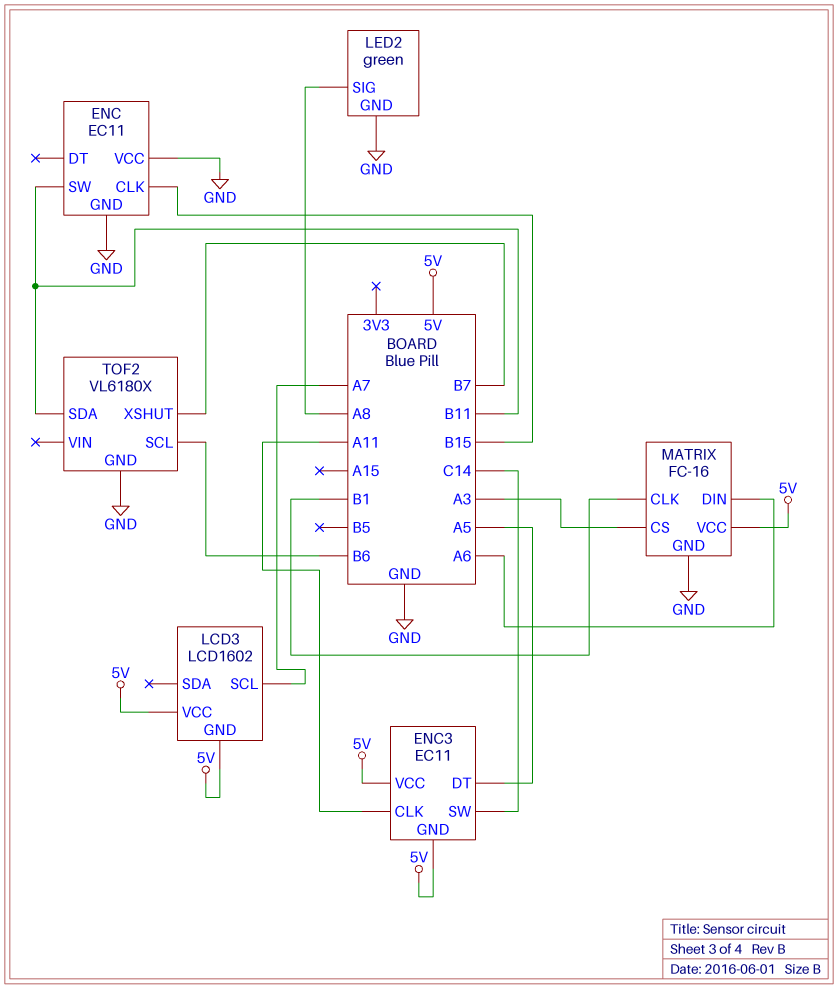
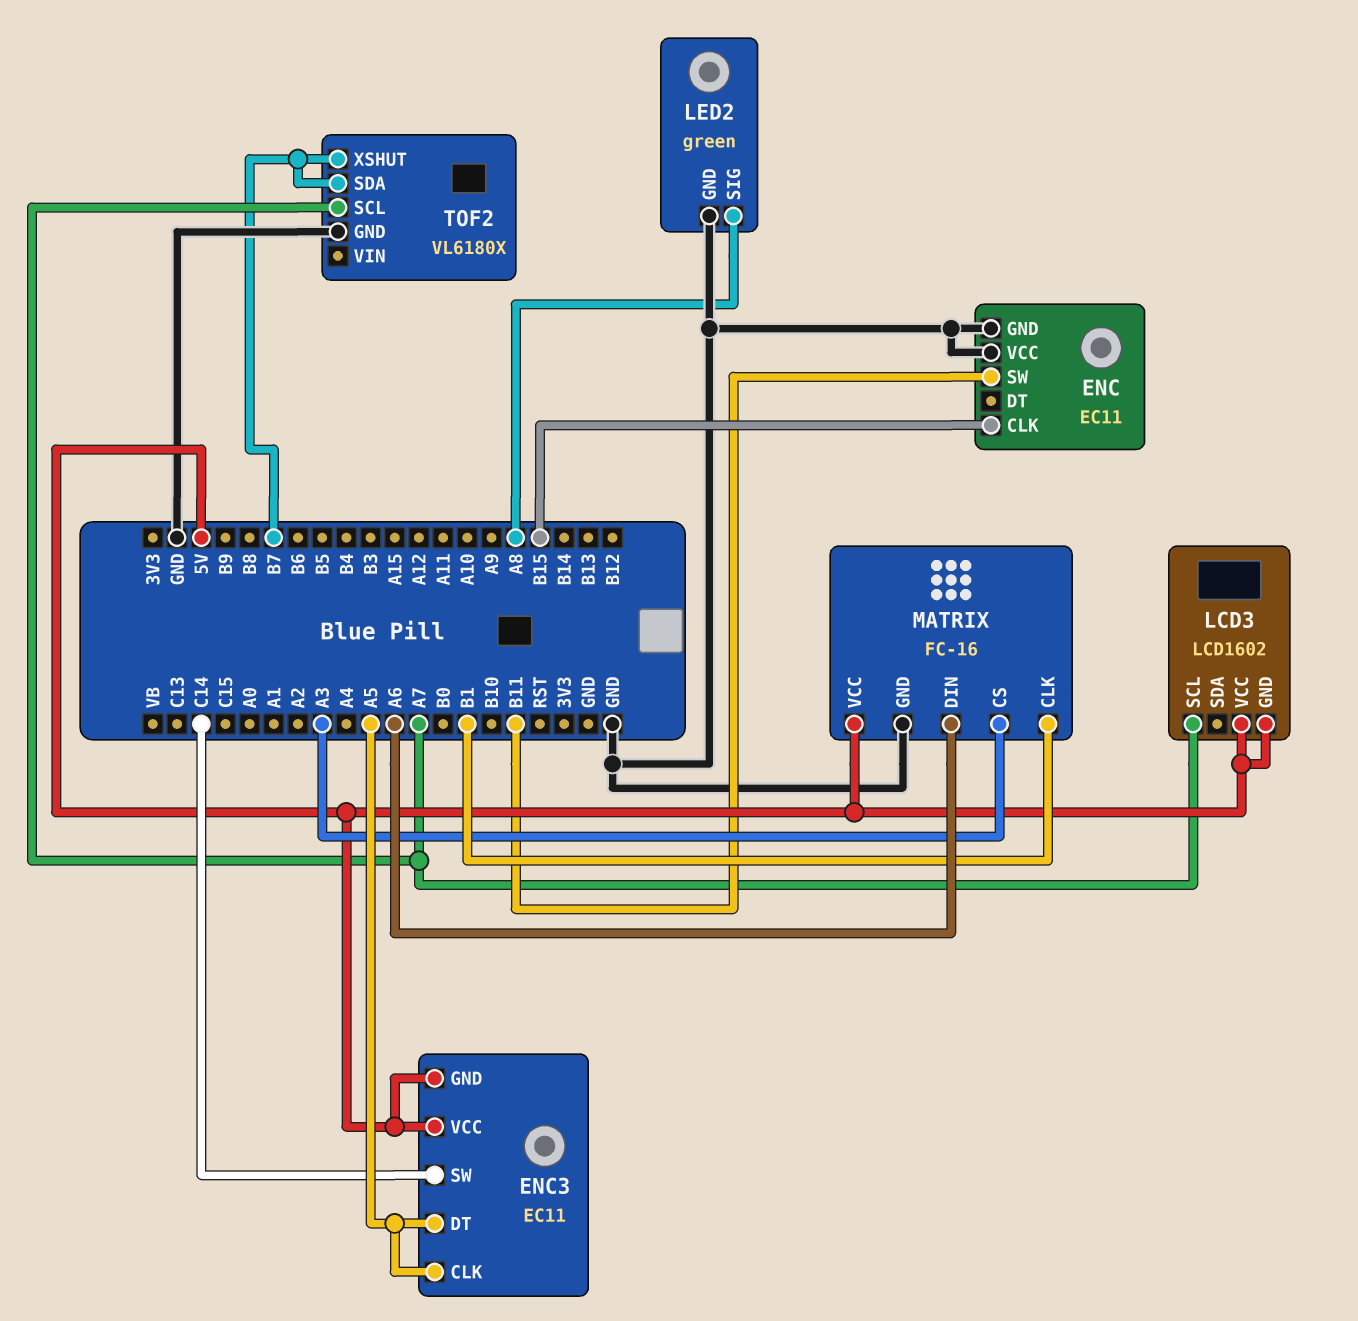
ENC3 pin CLK: A11 -> A5
TOF2 pin SCL: B6 -> A7
TOF2 pin SDA: B11 -> B7

